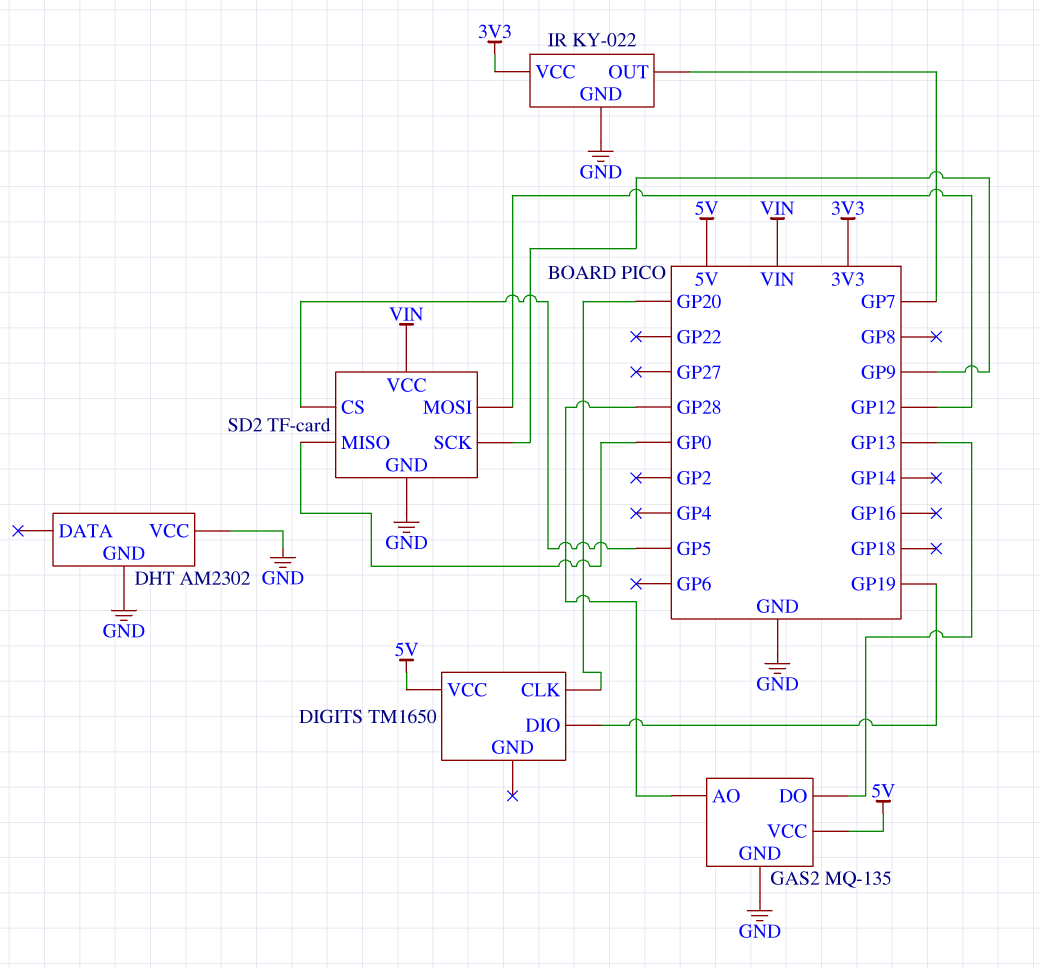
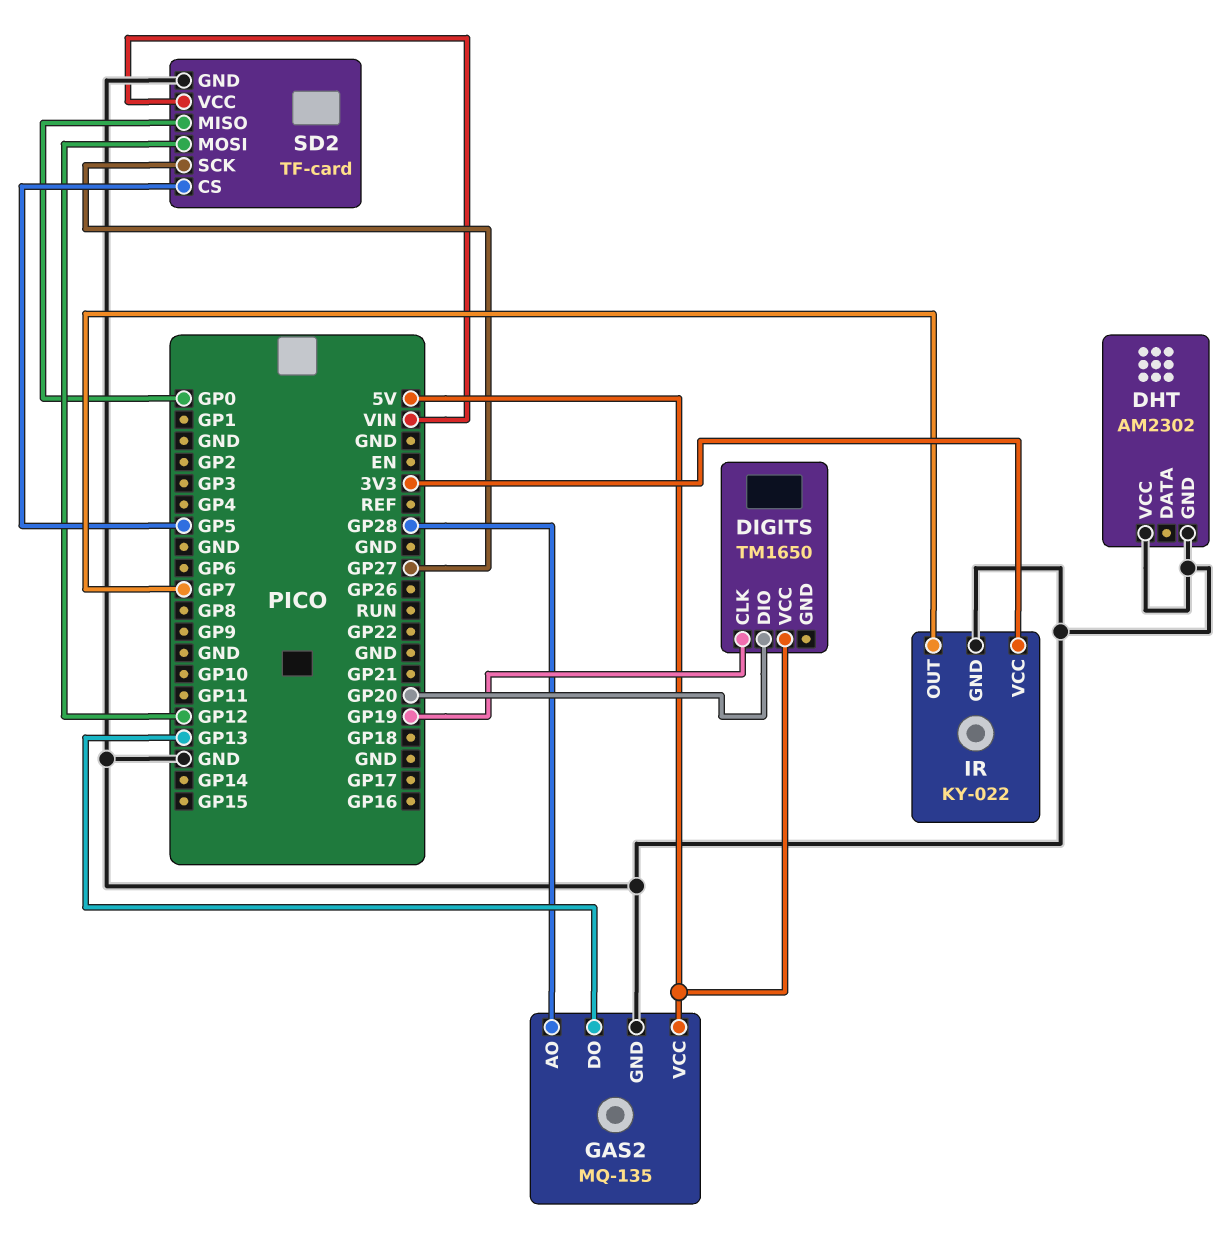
DIGITS pin CLK: GP20 -> GP19
DIGITS pin DIO: GP19 -> GP20
SD2 pin SCK: GP9 -> GP27

